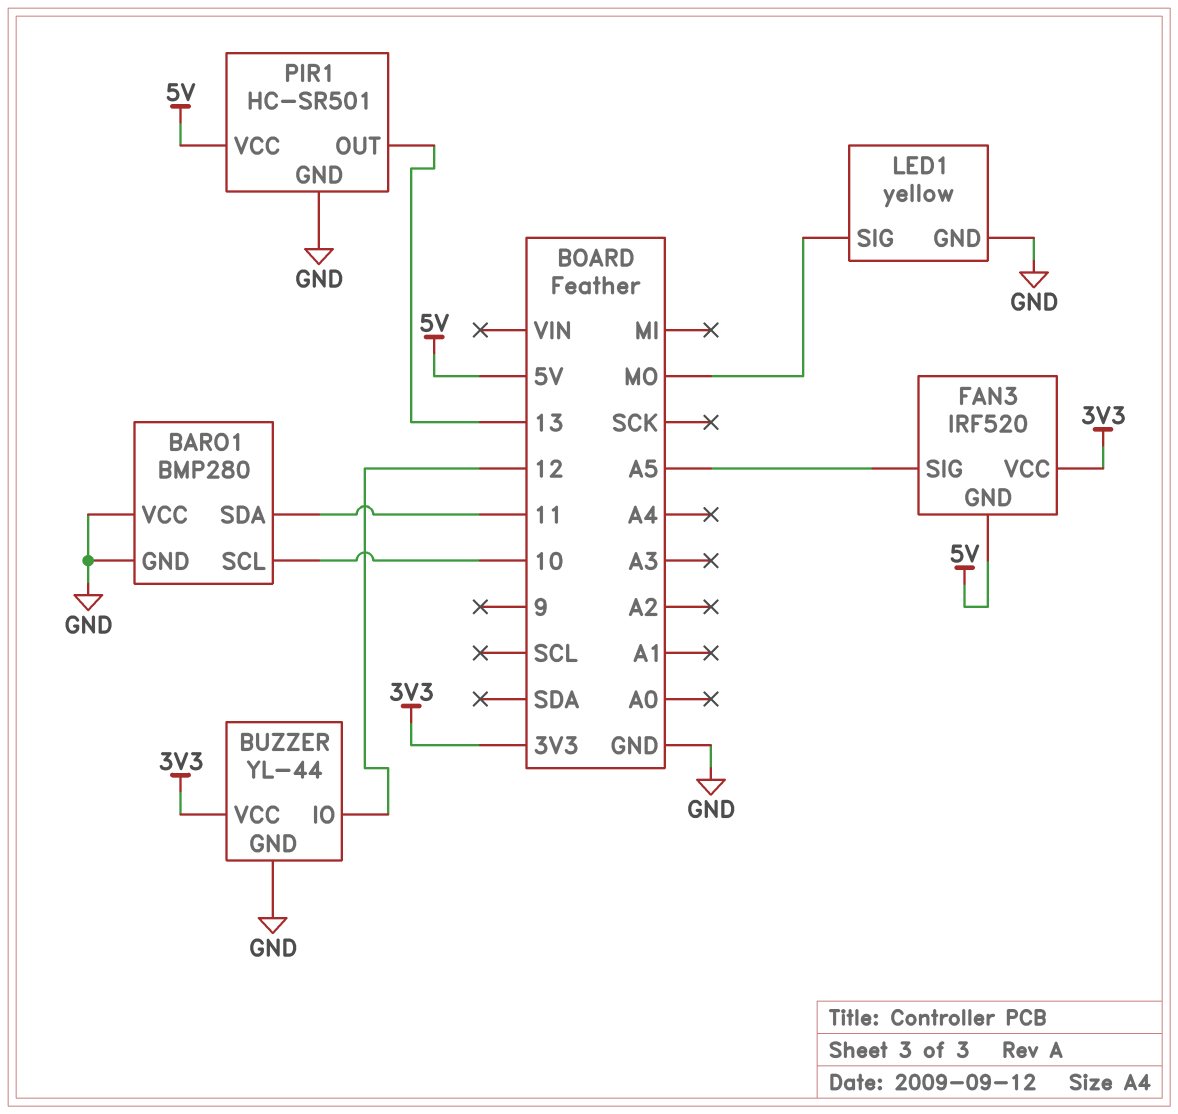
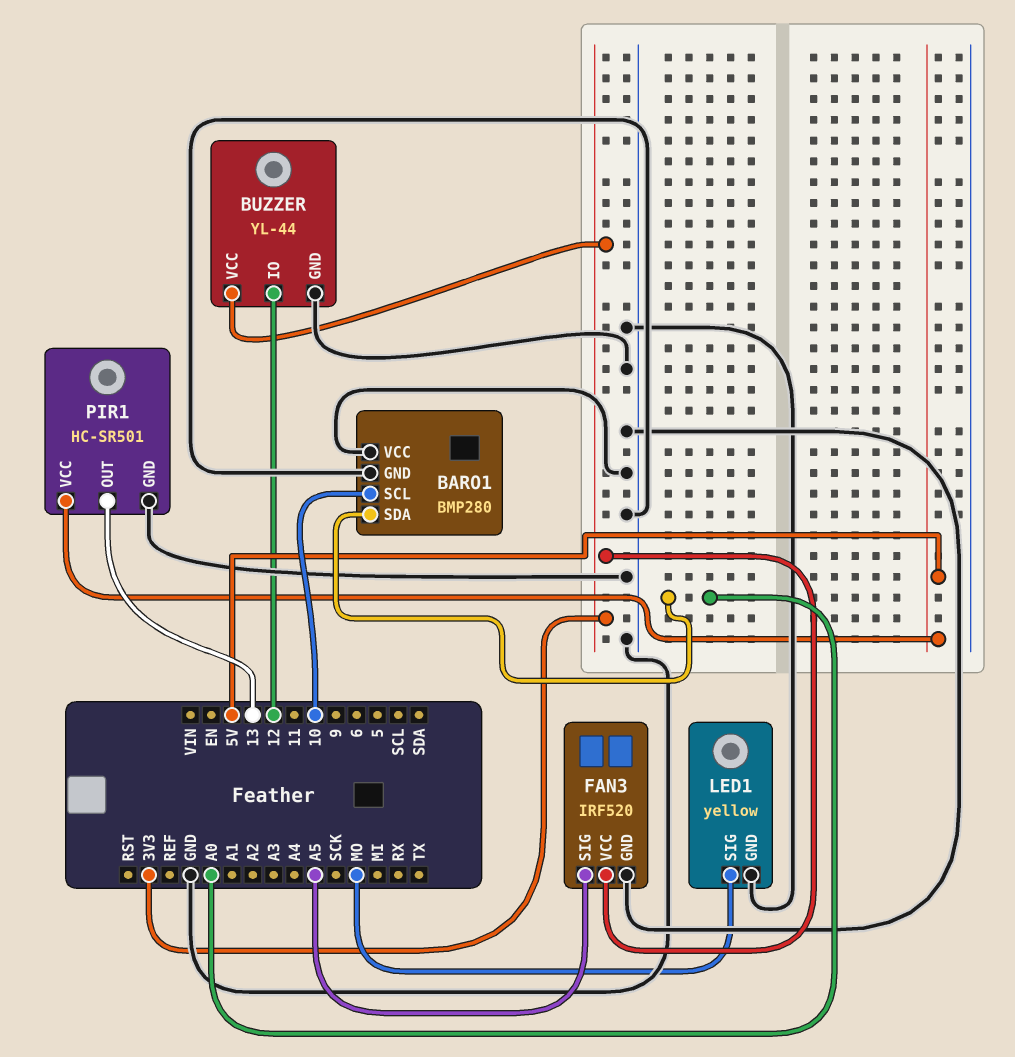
BARO1 pin SDA: 11 -> A0
FAN3 pin GND: 5V -> GND

